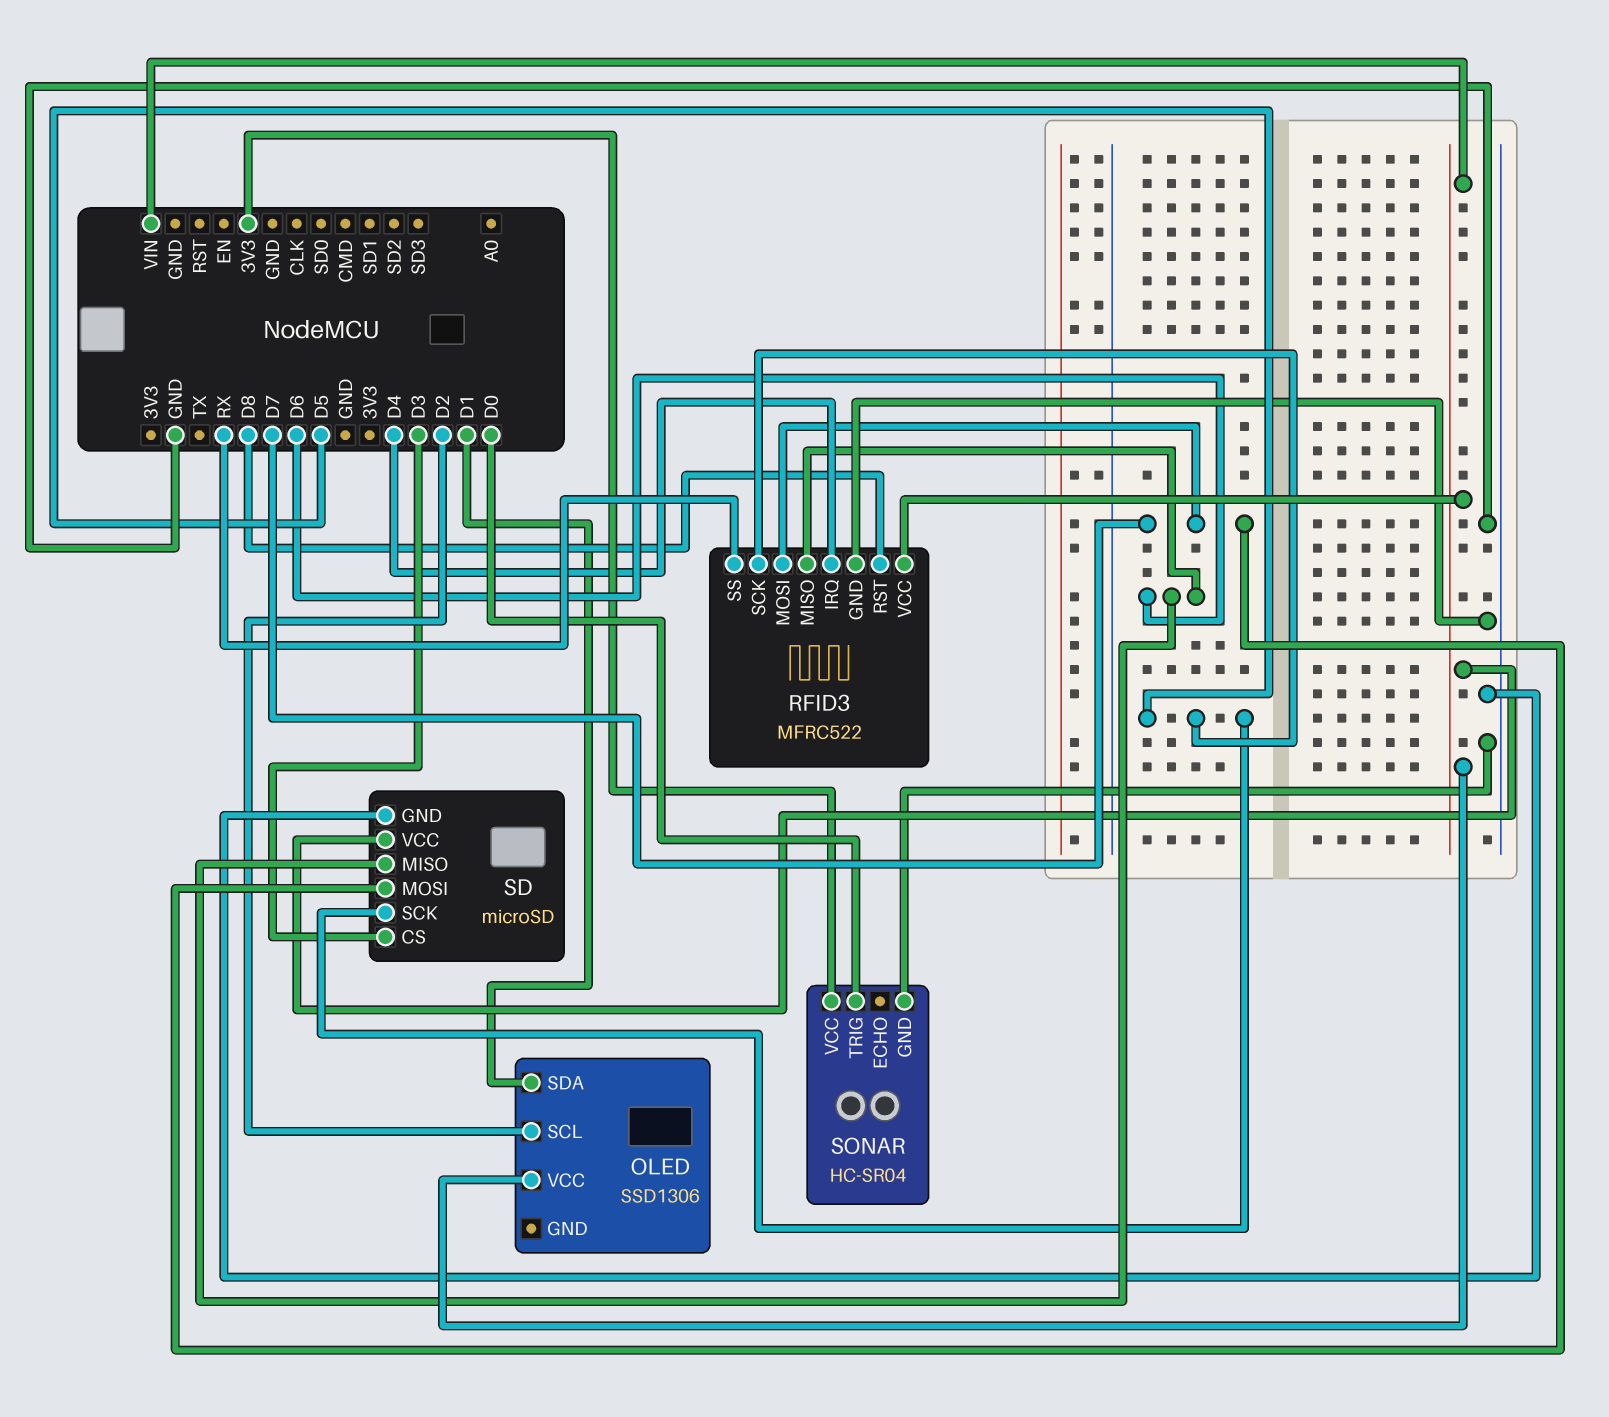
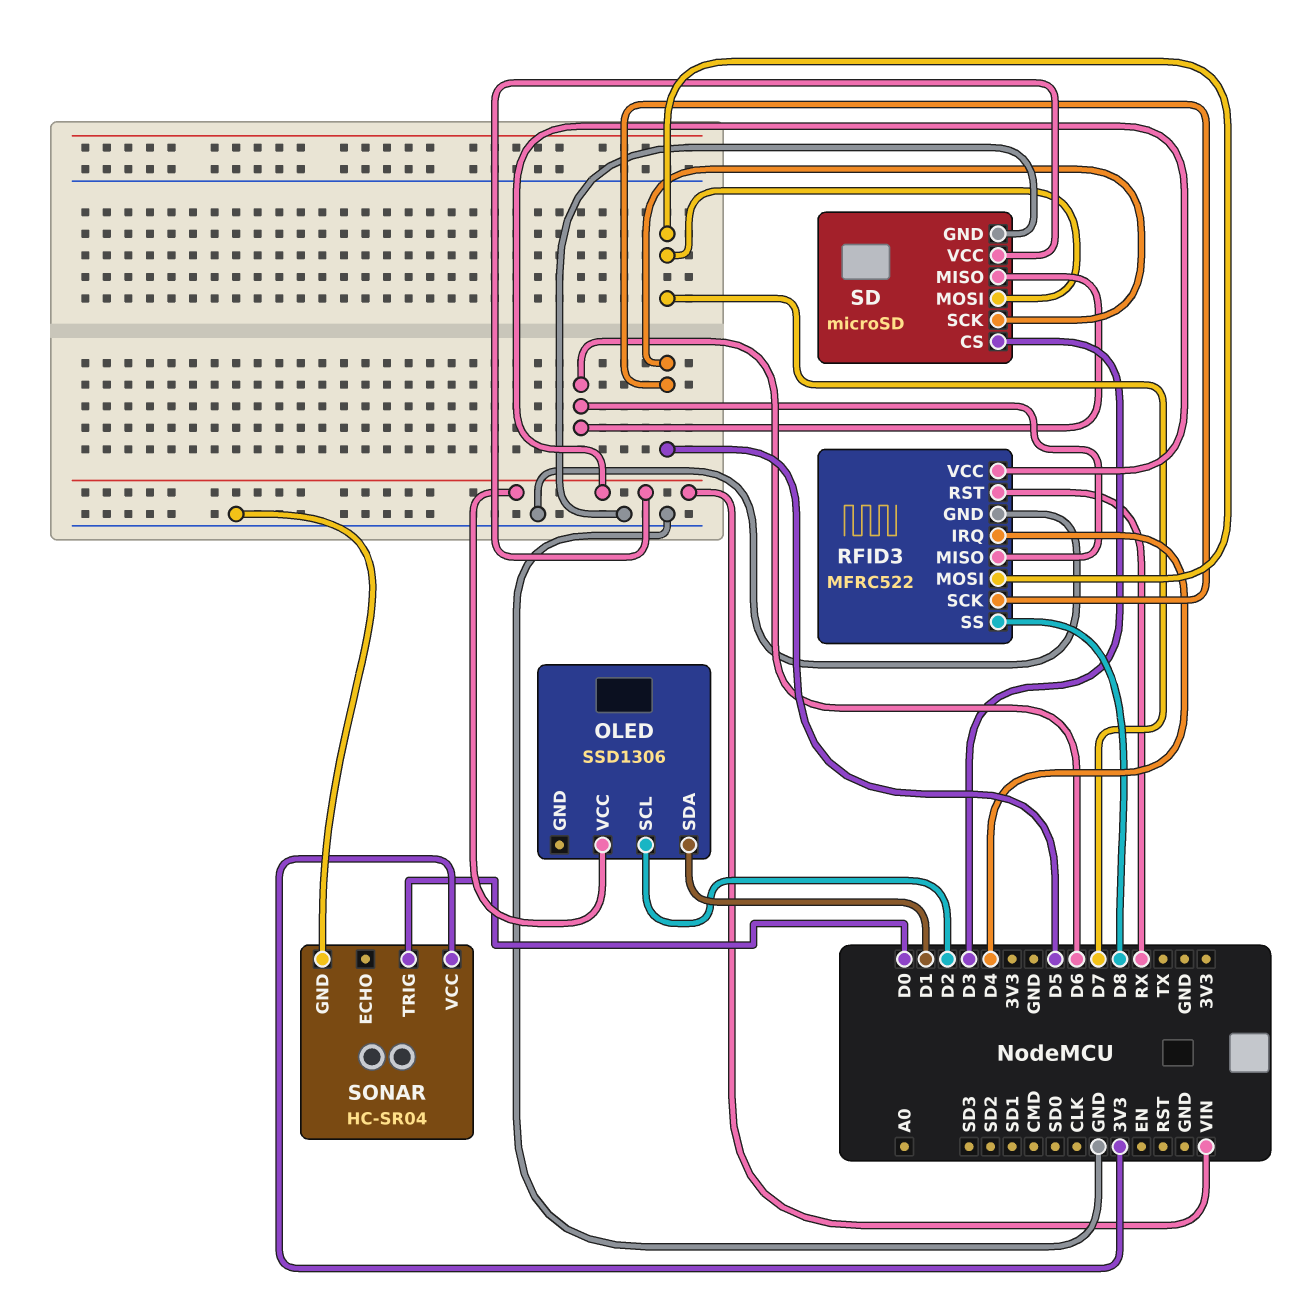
RFID3 pin RST: D8 -> RX
RFID3 pin SS: RX -> D8

